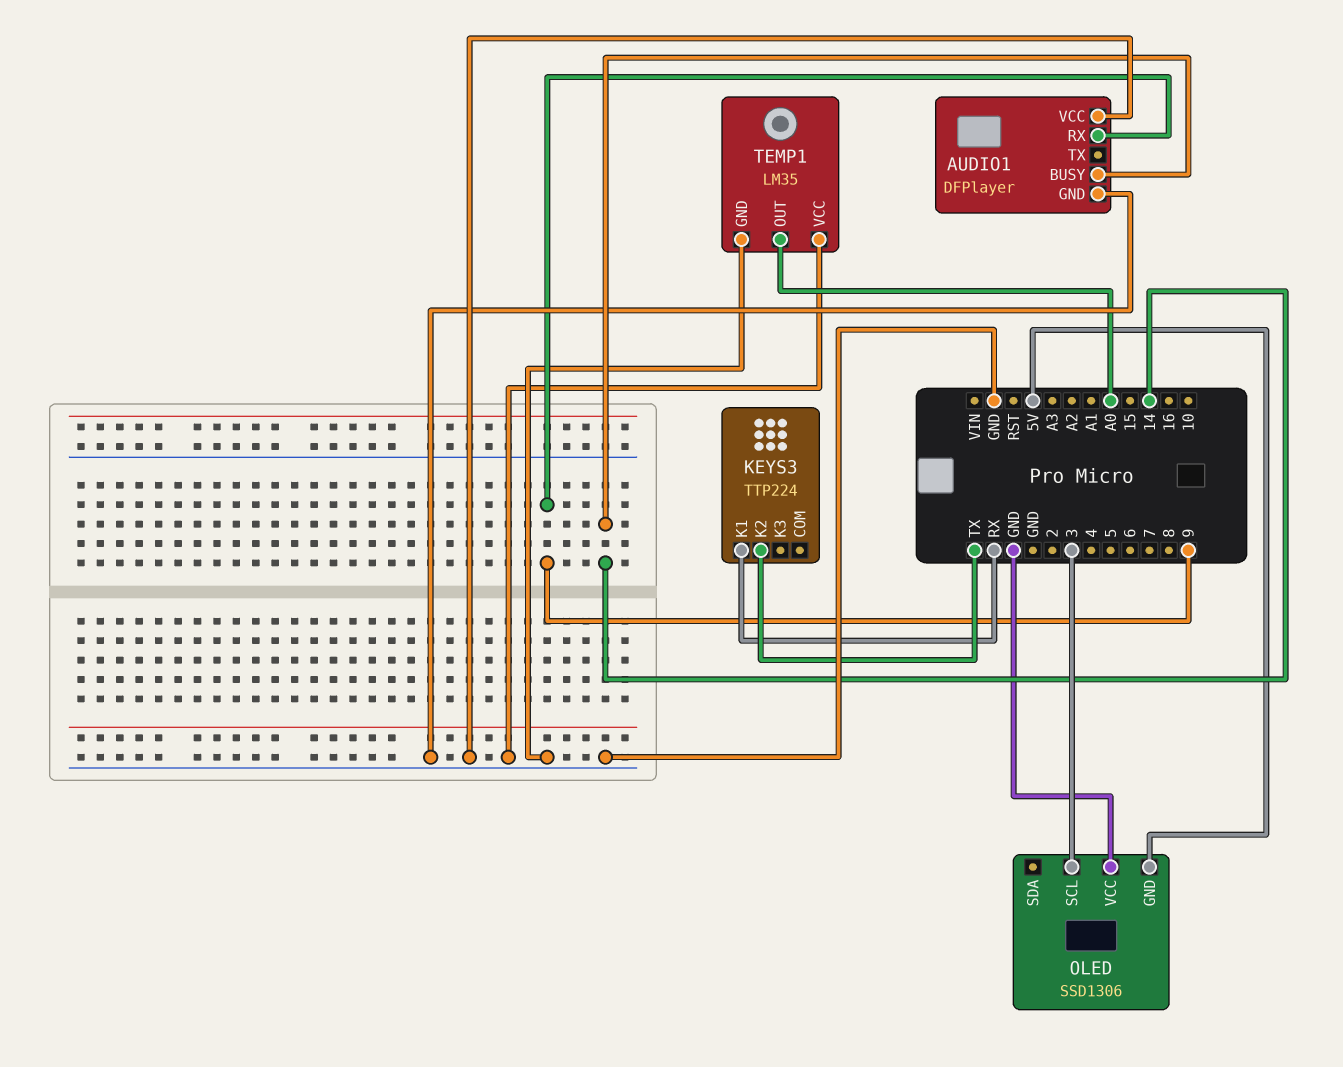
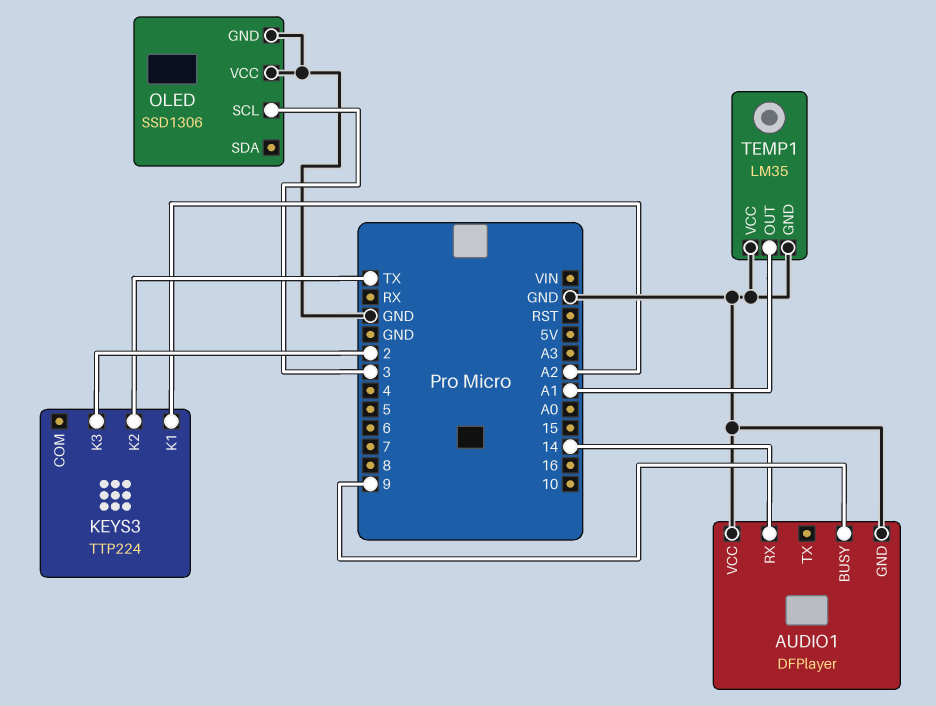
AUDIO1 pin BUSY: 14 -> 9
AUDIO1 pin RX: 9 -> 14
KEYS3 pin K1: RX -> A2
KEYS3 pin K3: none -> 2
OLED pin GND: 5V -> GND
TEMP1 pin OUT: A0 -> A1

